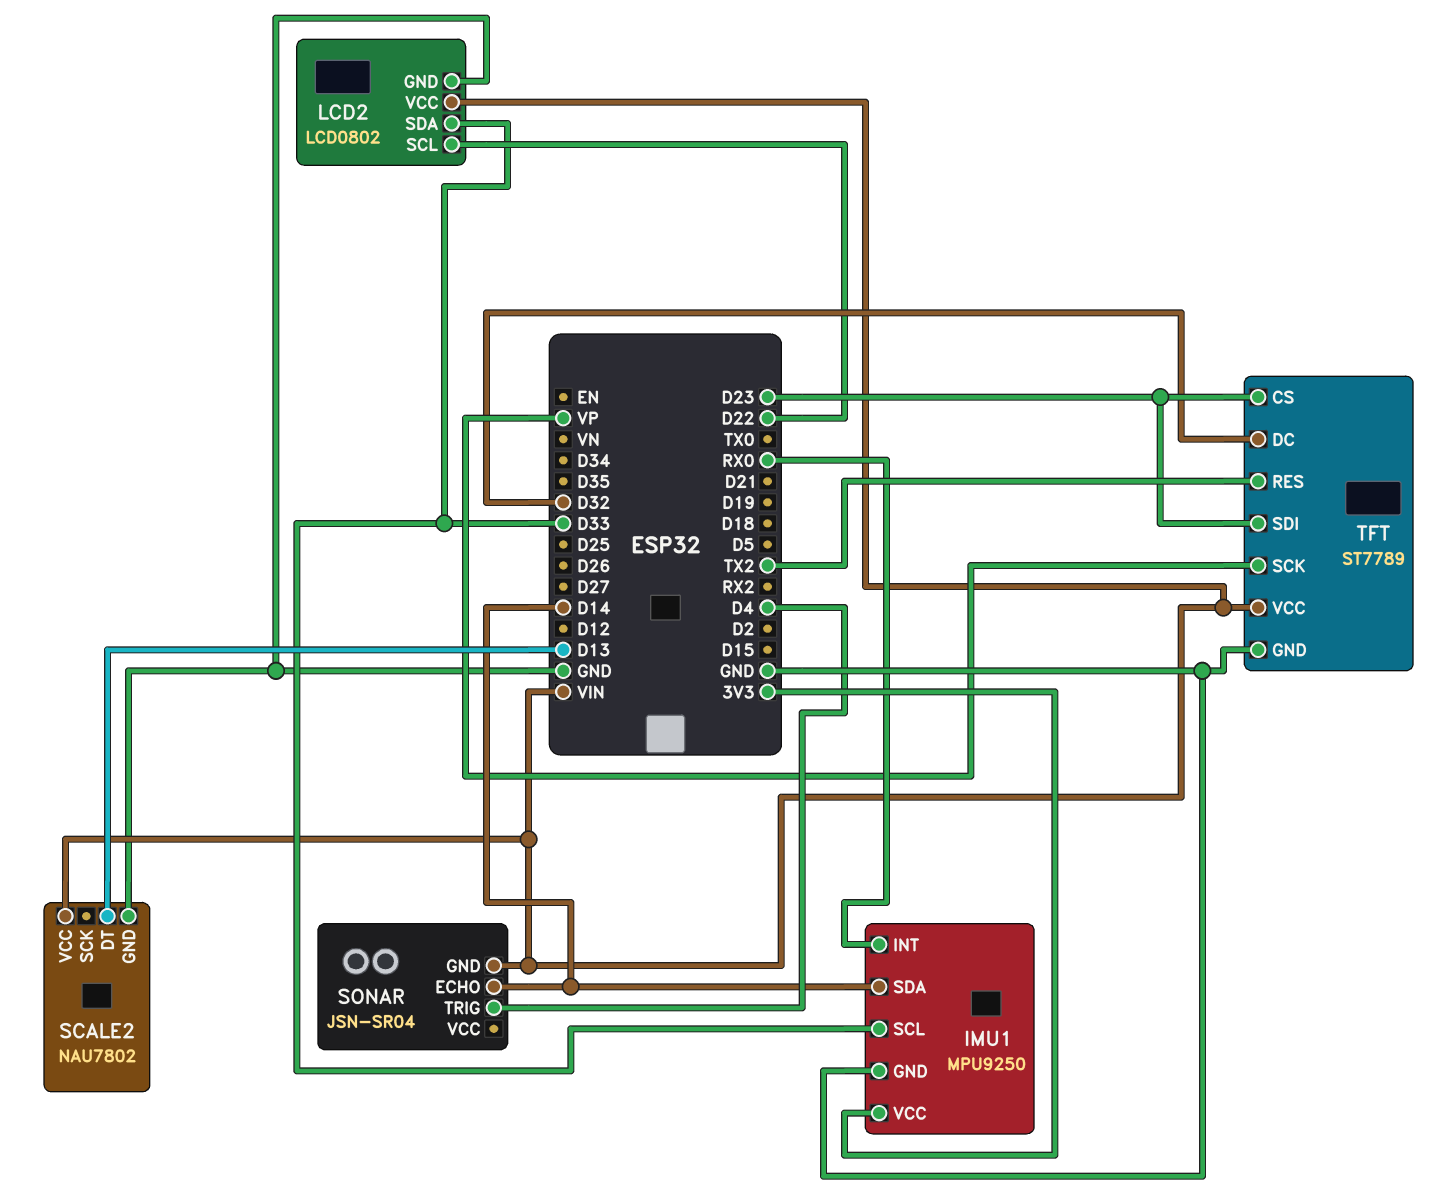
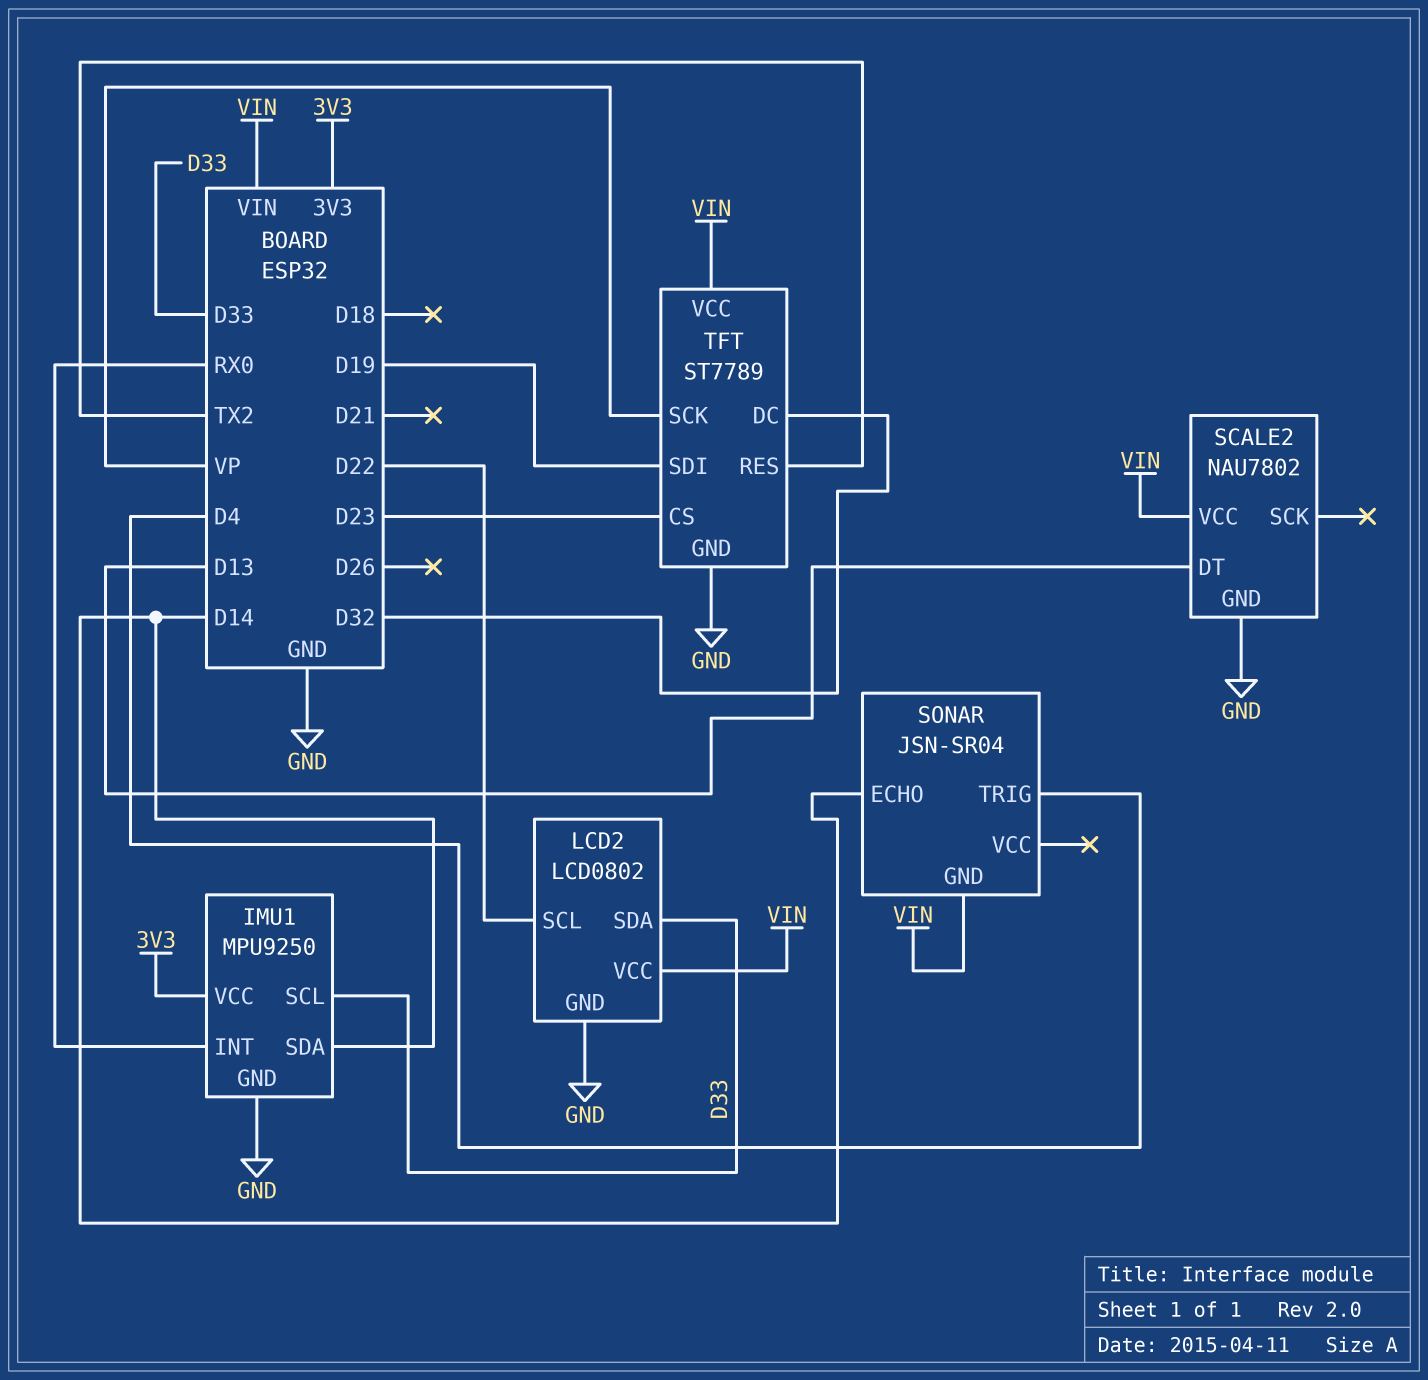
TFT pin SDI: D23 -> D19

